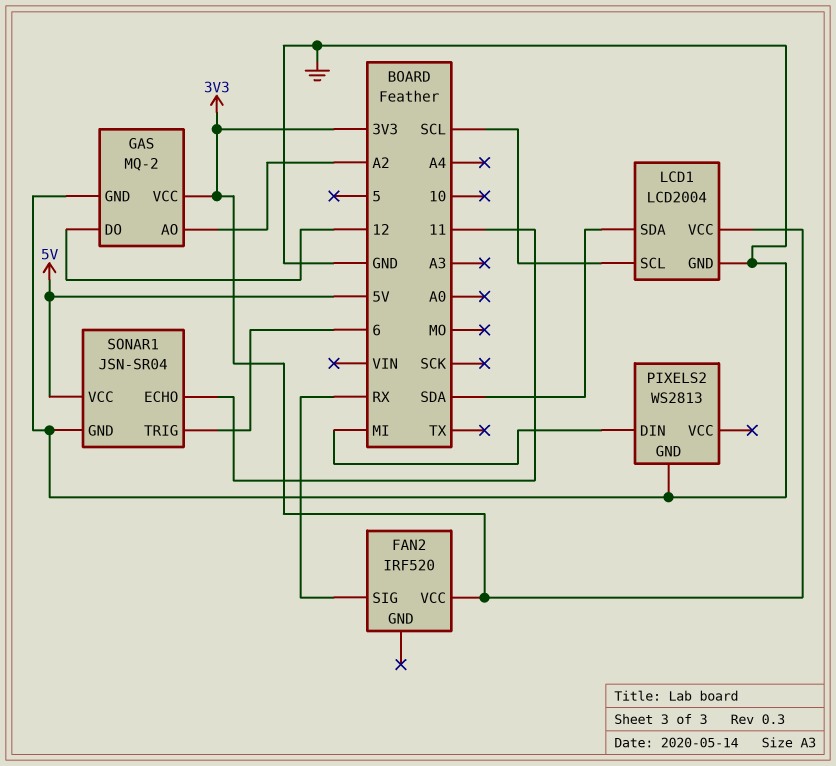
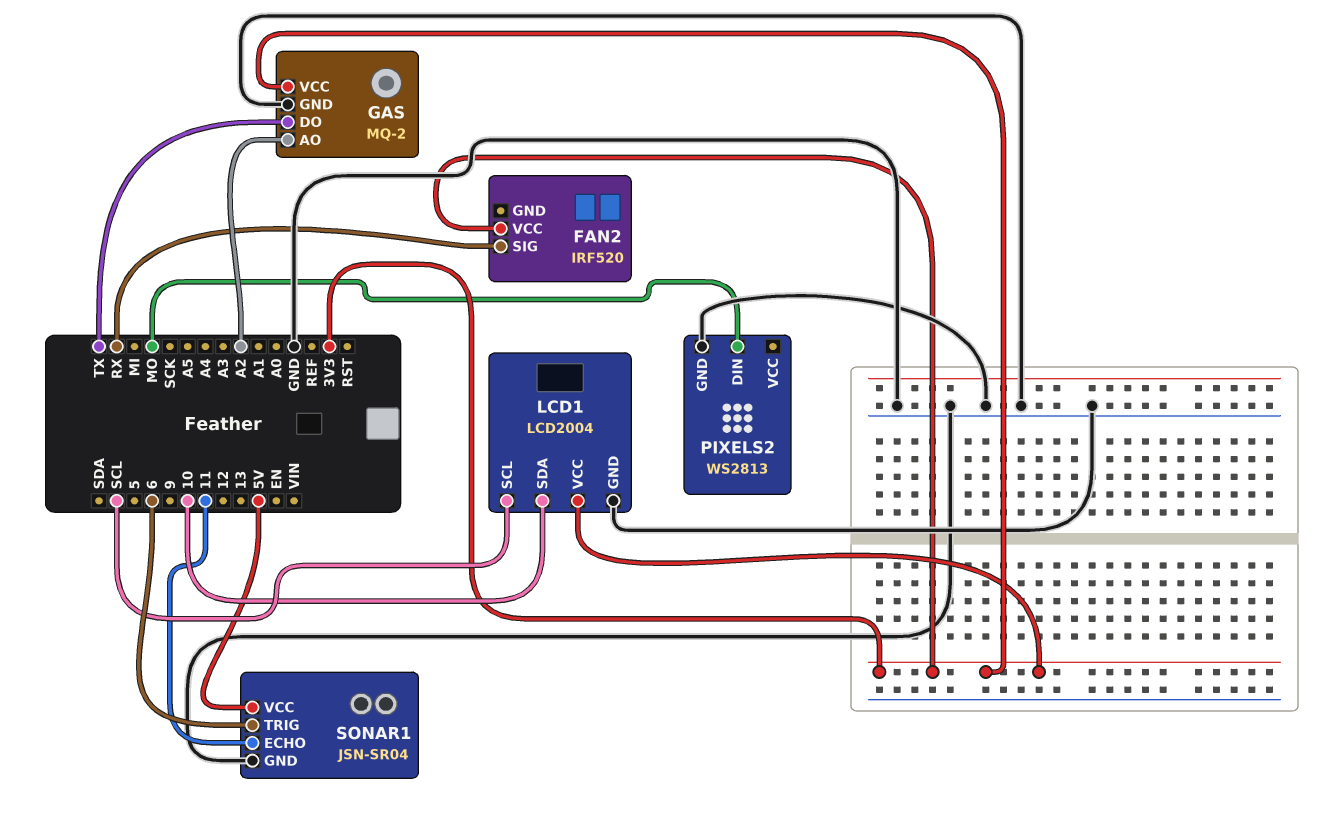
GAS pin DO: 12 -> TX
LCD1 pin SDA: SDA -> 10
PIXELS2 pin DIN: MI -> MO

